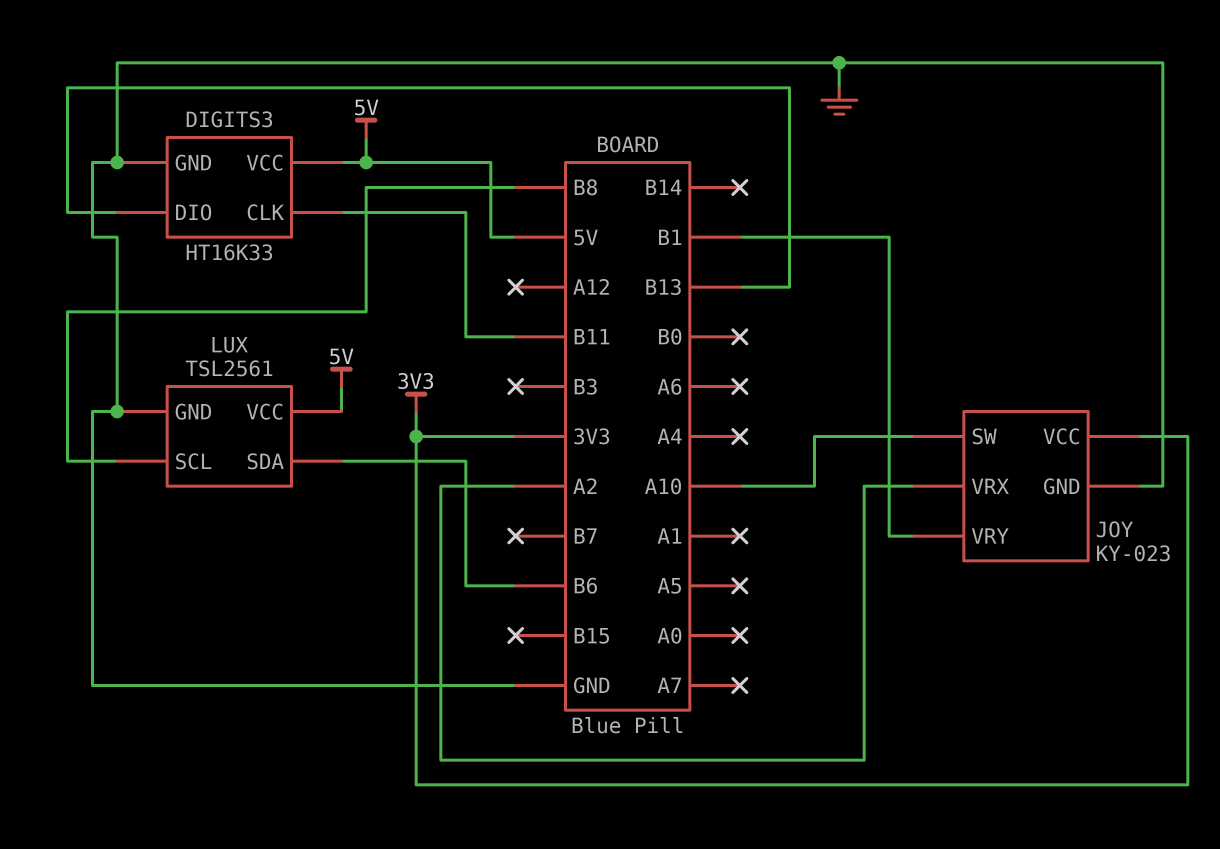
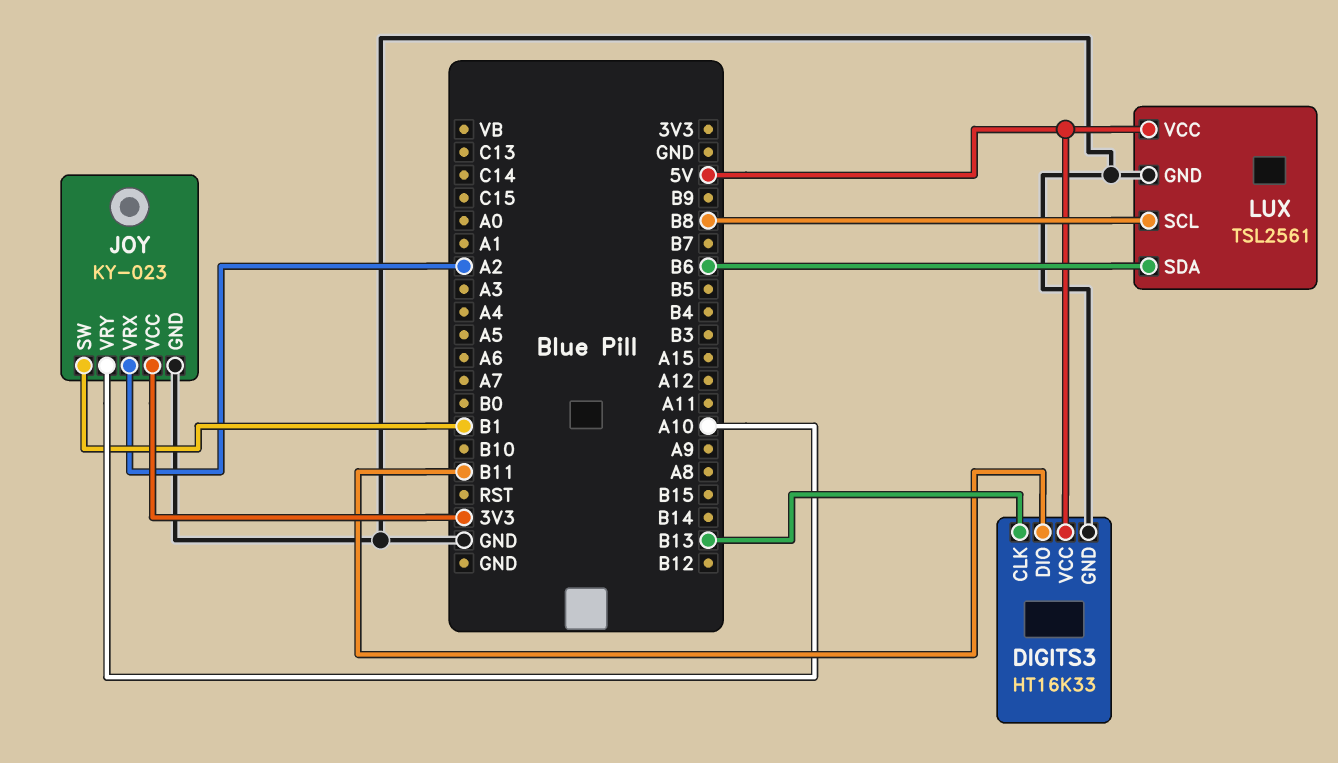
DIGITS3 pin CLK: B11 -> B13
DIGITS3 pin DIO: B13 -> B11
JOY pin SW: A10 -> B1
JOY pin VRY: B1 -> A10

